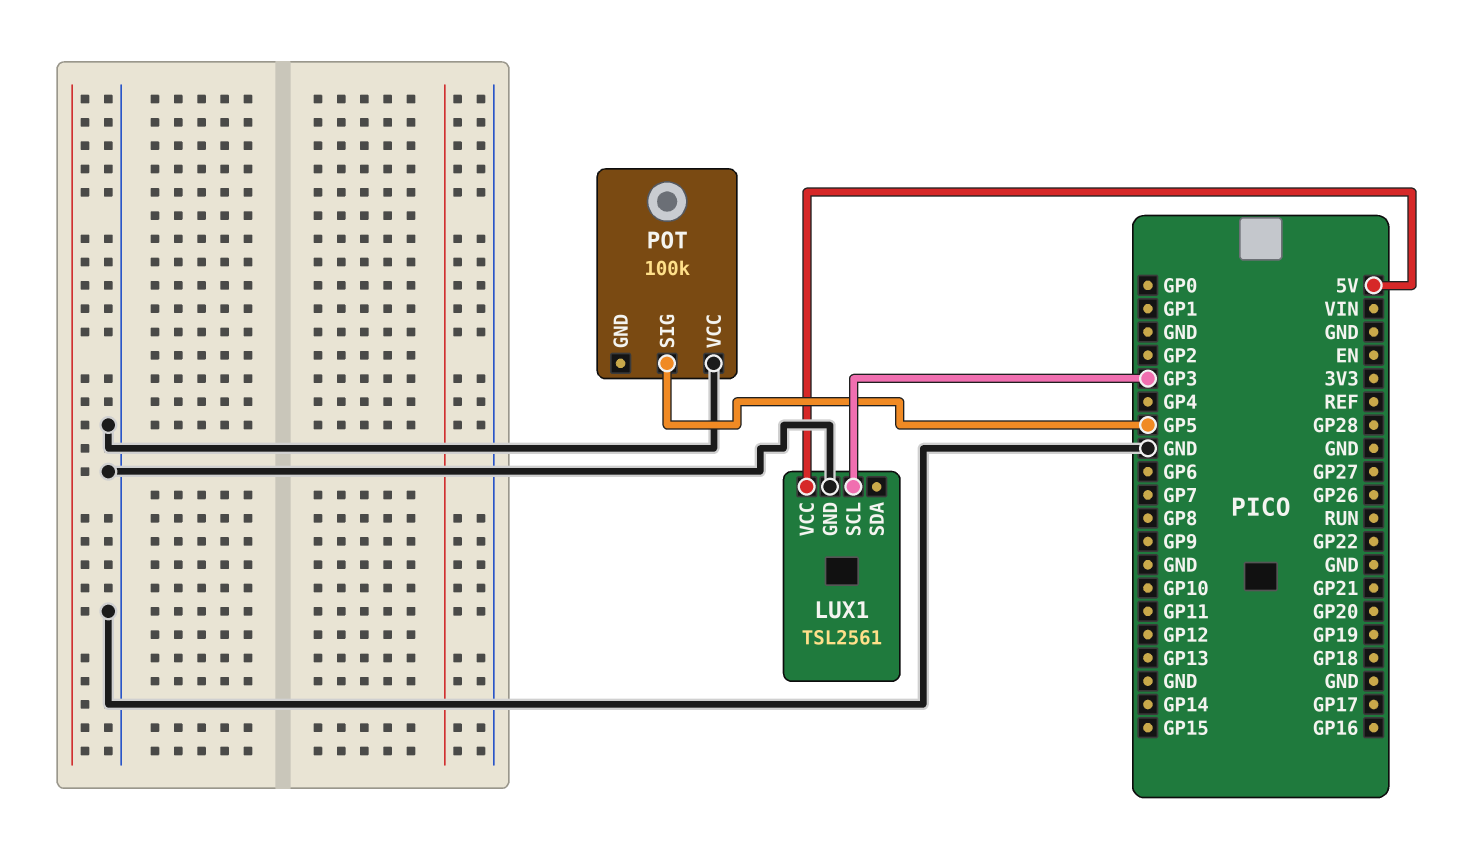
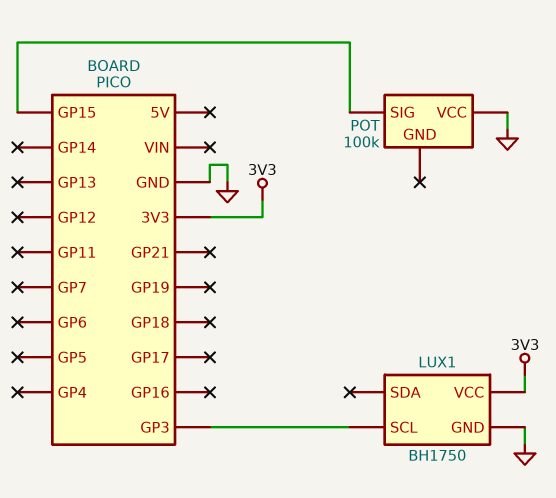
LUX1: TSL2561 -> BH1750
LUX1 pin VCC: 5V -> 3V3
POT pin SIG: GP5 -> GP15

